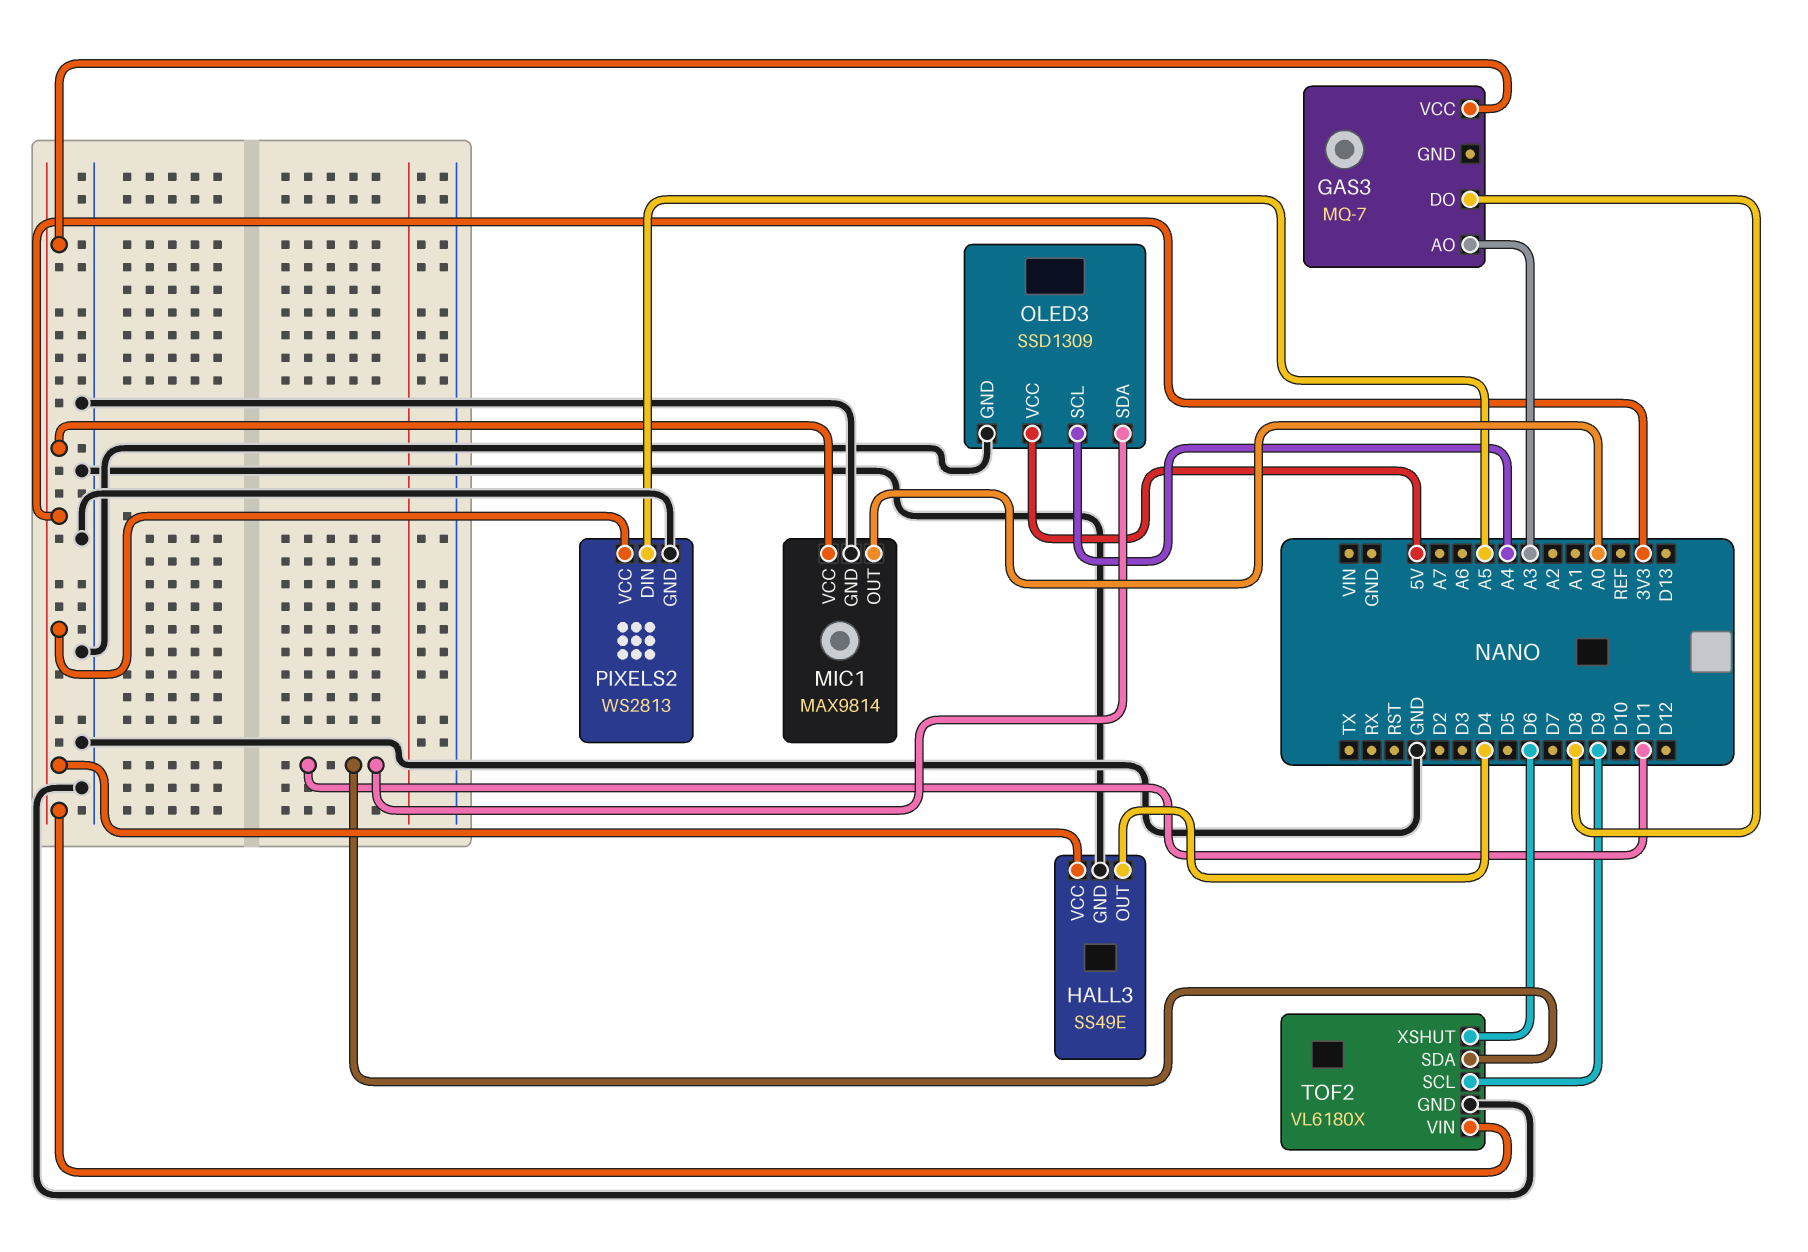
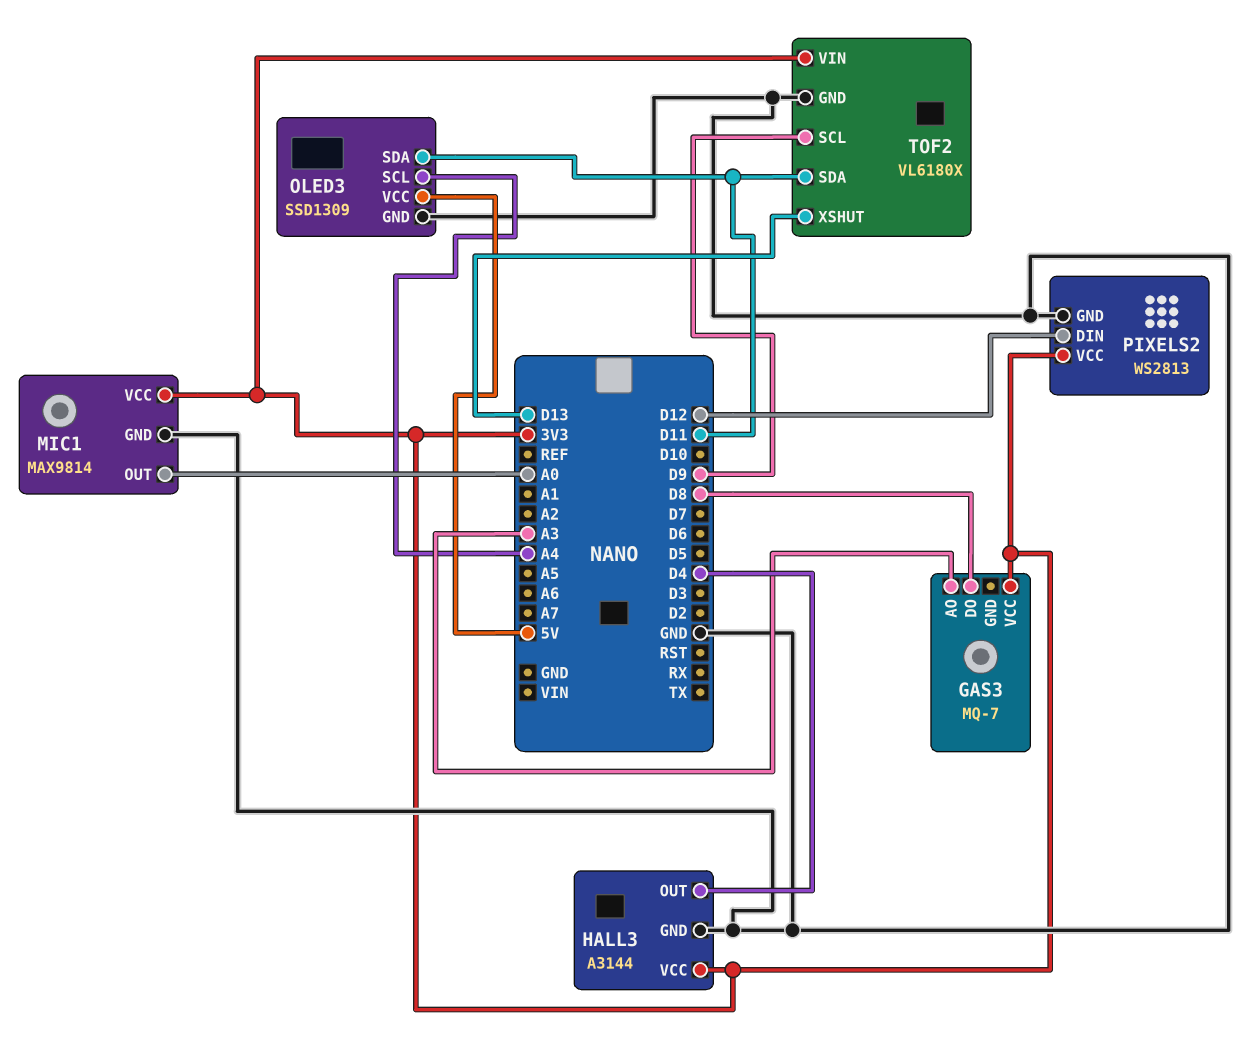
HALL3: SS49E -> A3144
PIXELS2 pin DIN: A5 -> D12
TOF2 pin XSHUT: D6 -> D13

